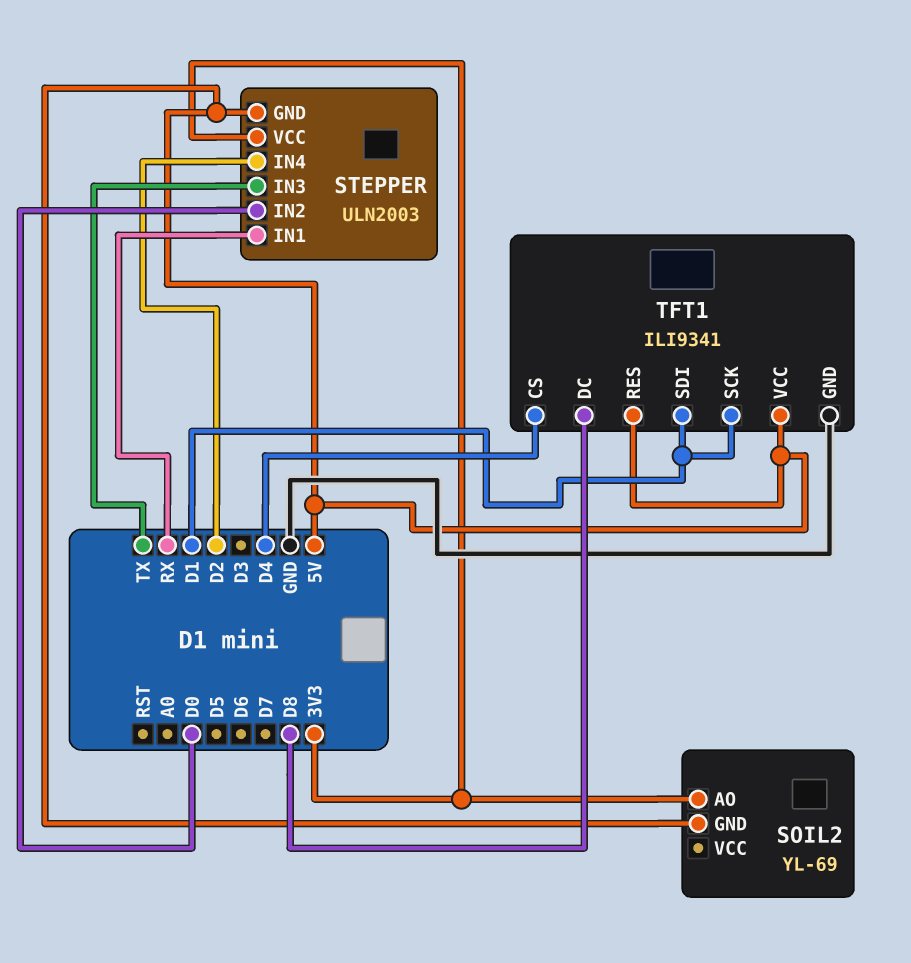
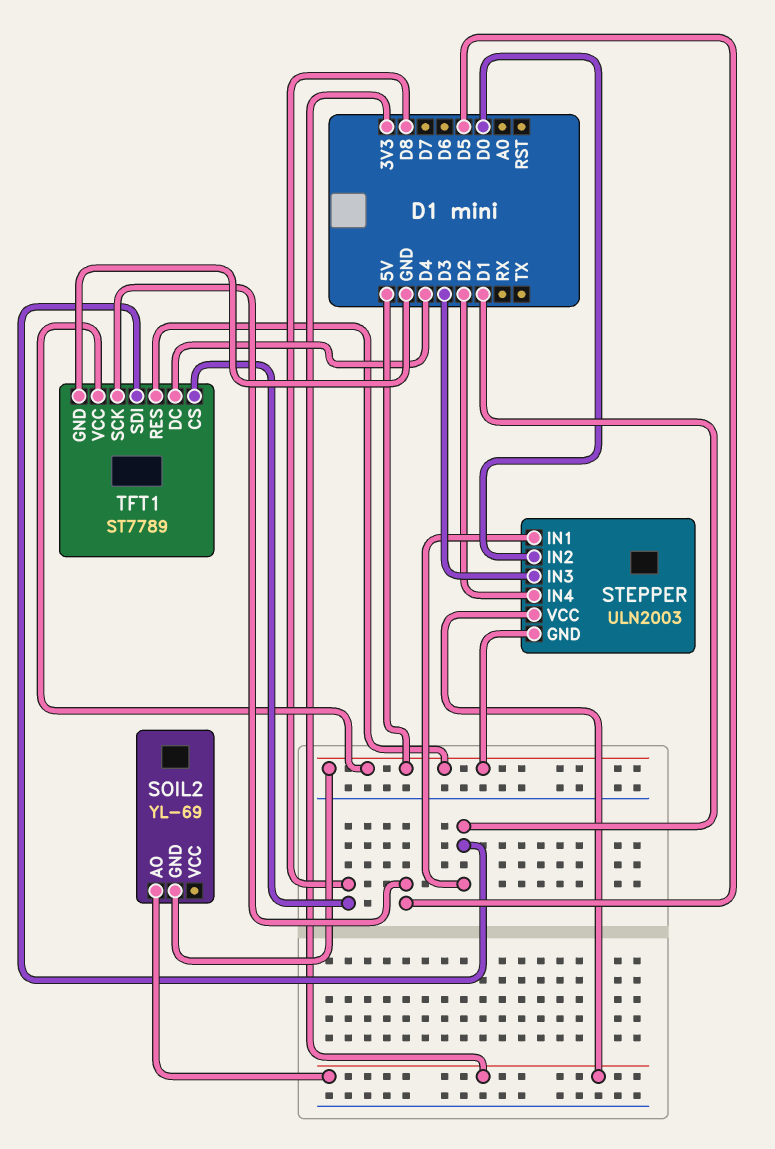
STEPPER pin IN1: RX -> D1
STEPPER pin IN3: TX -> D3
TFT1: ILI9341 -> ST7789
TFT1 pin CS: D4 -> D8
TFT1 pin DC: D8 -> D4
TFT1 pin SCK: D1 -> D5

